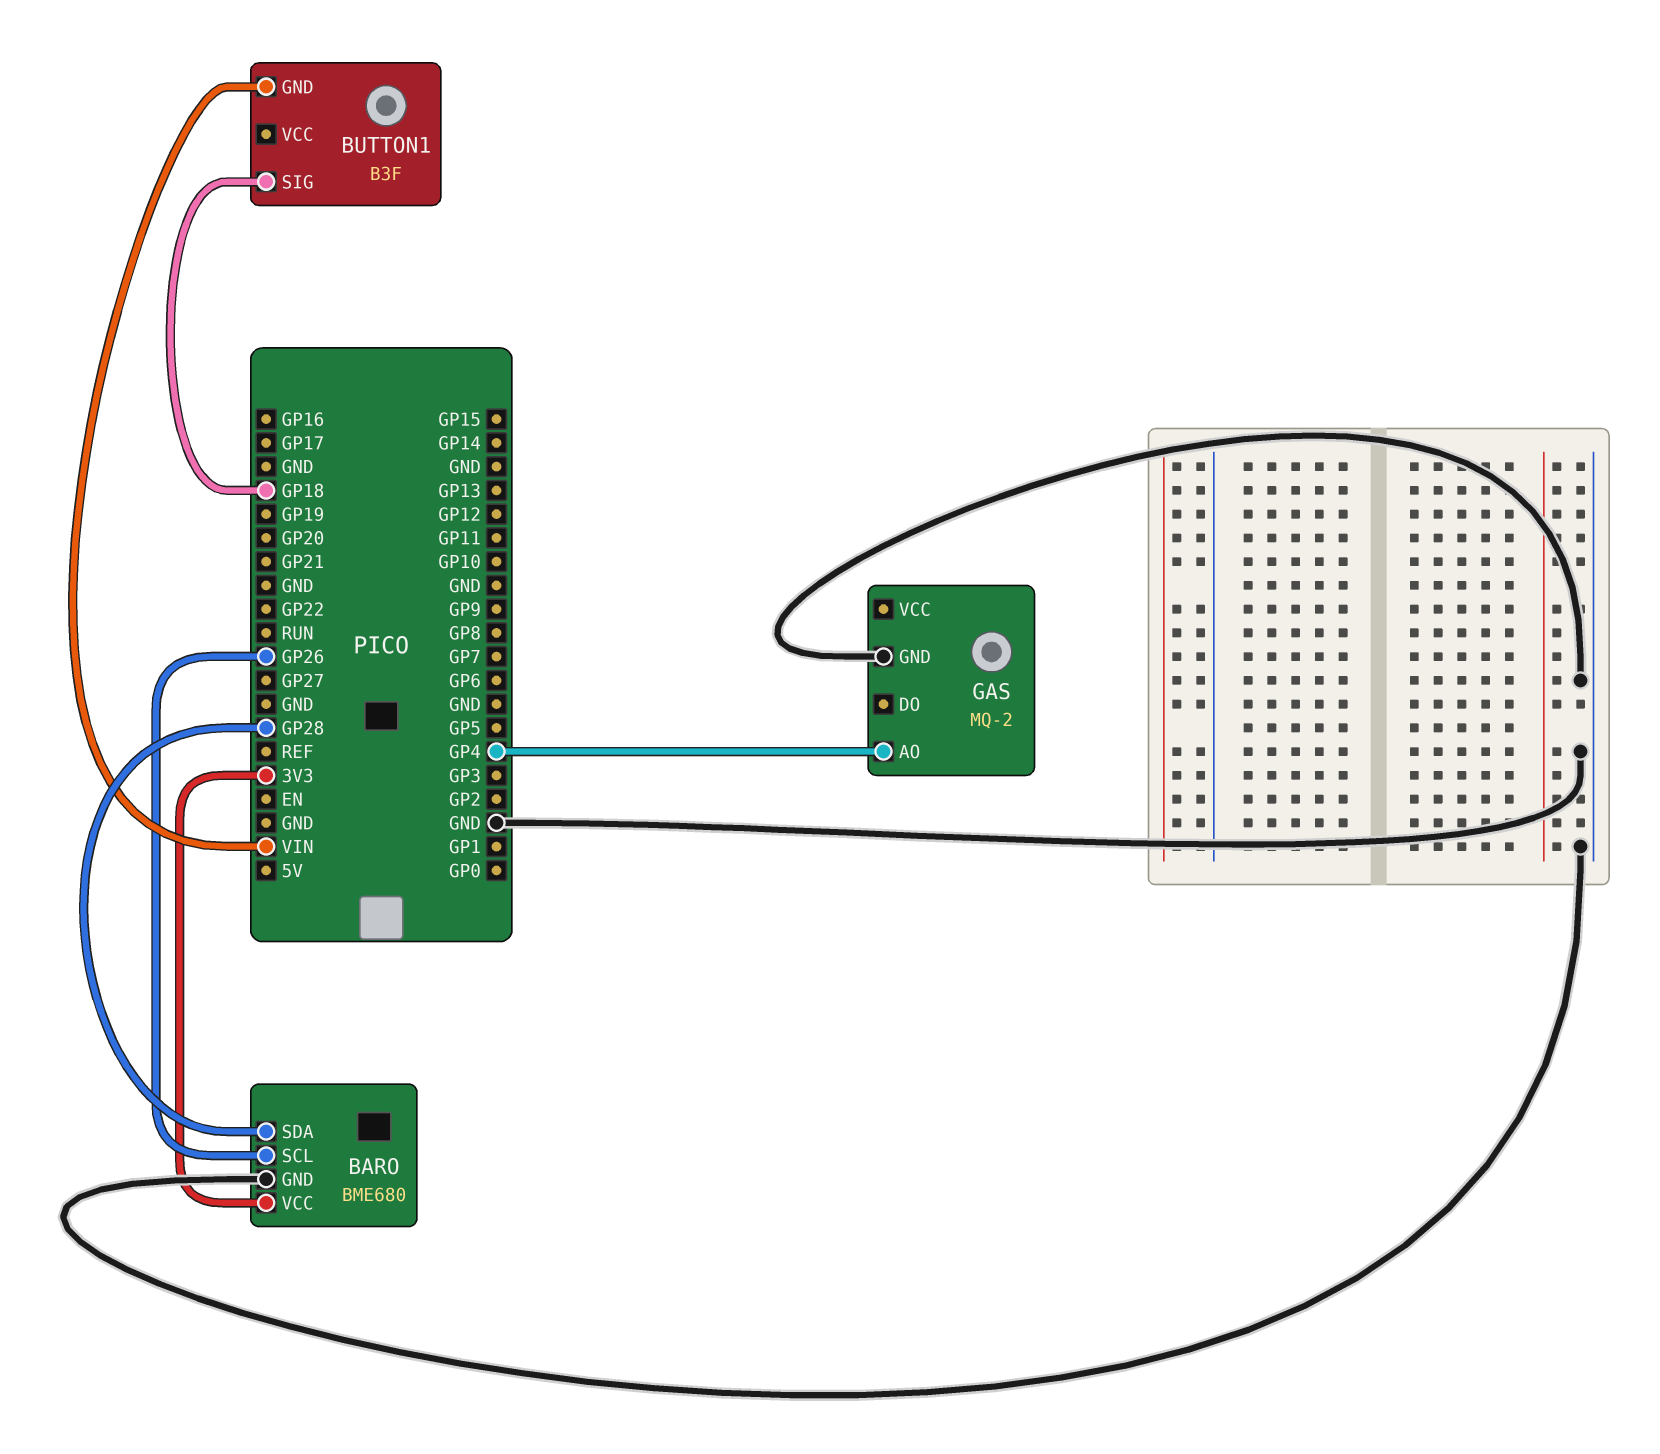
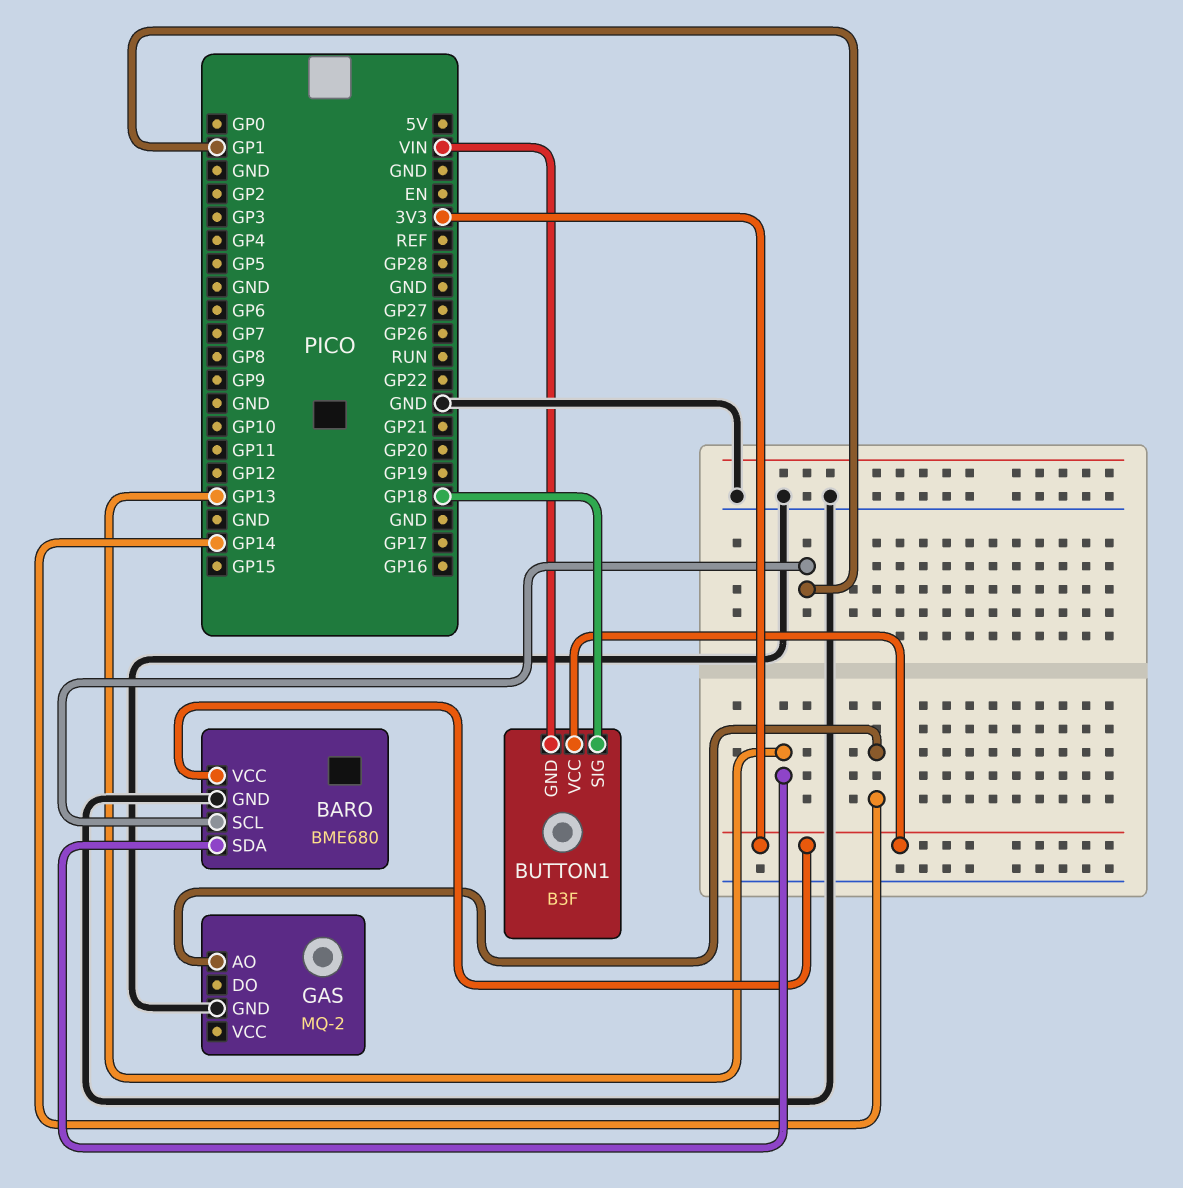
BARO pin SCL: GP26 -> GP1
BARO pin SDA: GP28 -> GP13
BUTTON1 pin VCC: none -> 3V3
GAS pin AO: GP4 -> GP14

